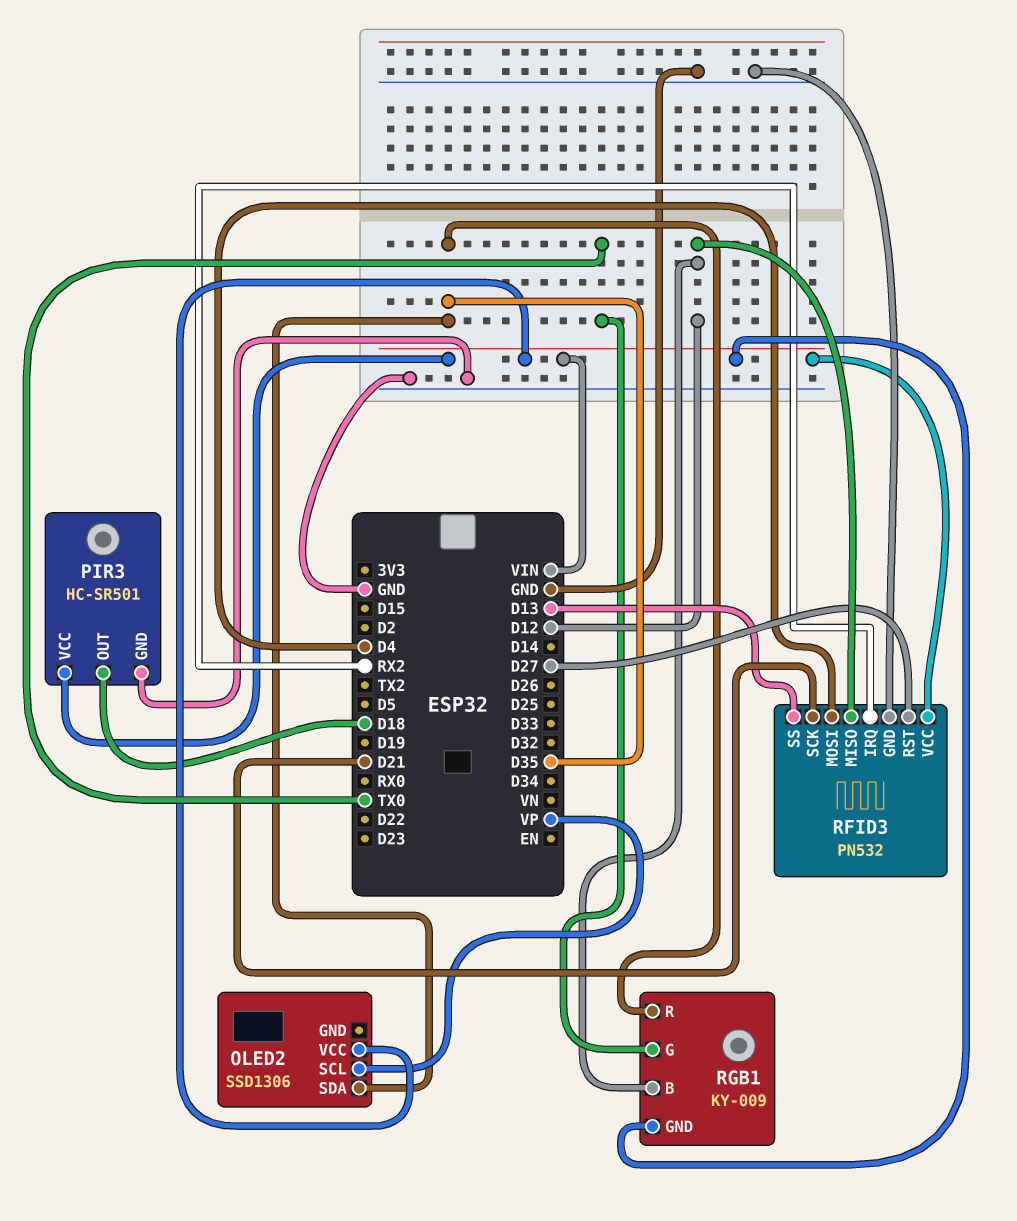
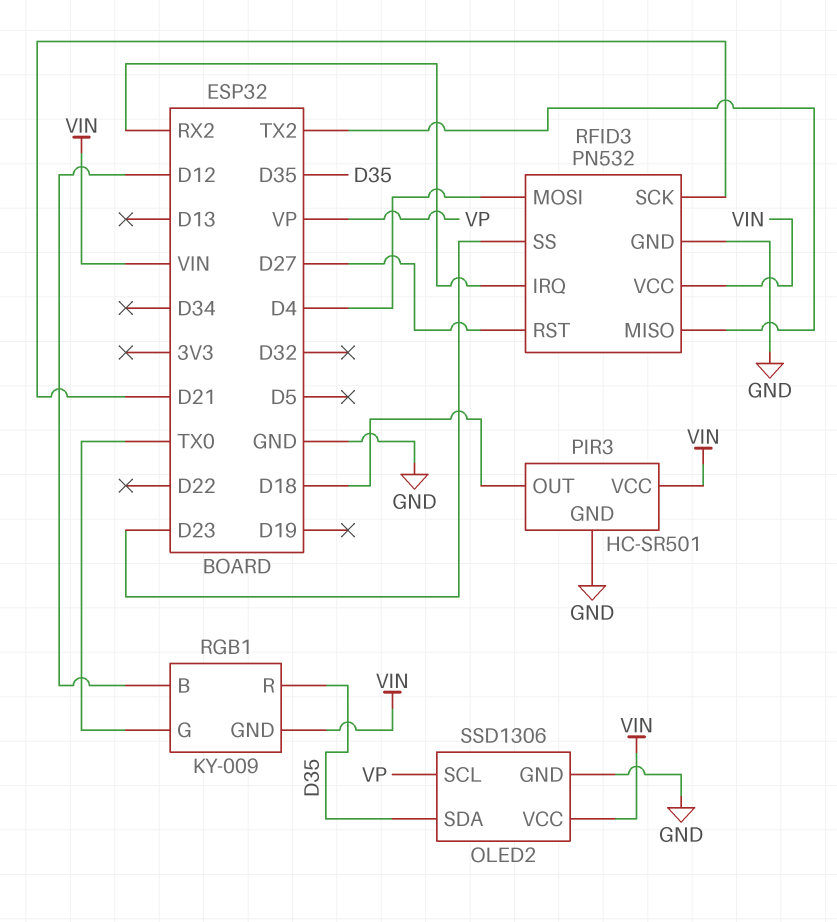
OLED2 pin GND: none -> GND
RFID3 pin MISO: D12 -> TX2
RFID3 pin SS: D13 -> D23

